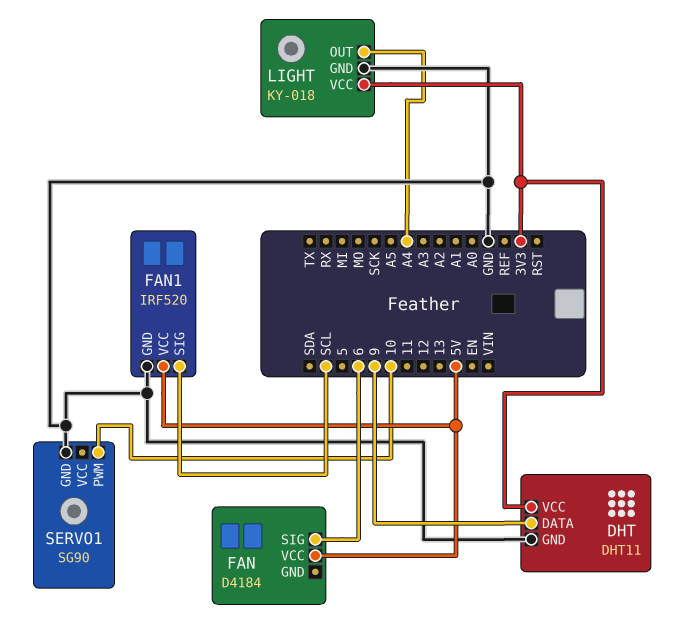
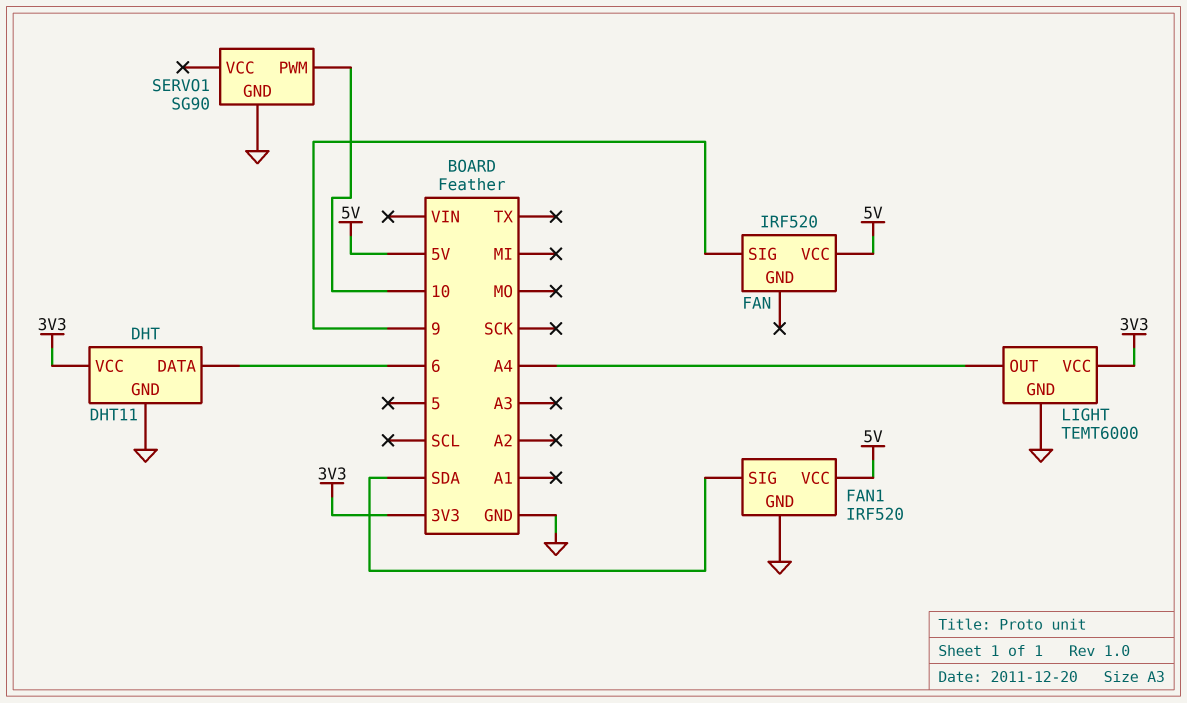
DHT pin DATA: 9 -> 6
FAN: D4184 -> IRF520
FAN pin SIG: 6 -> 9
FAN1 pin SIG: SCL -> SDA
LIGHT: KY-018 -> TEMT6000

